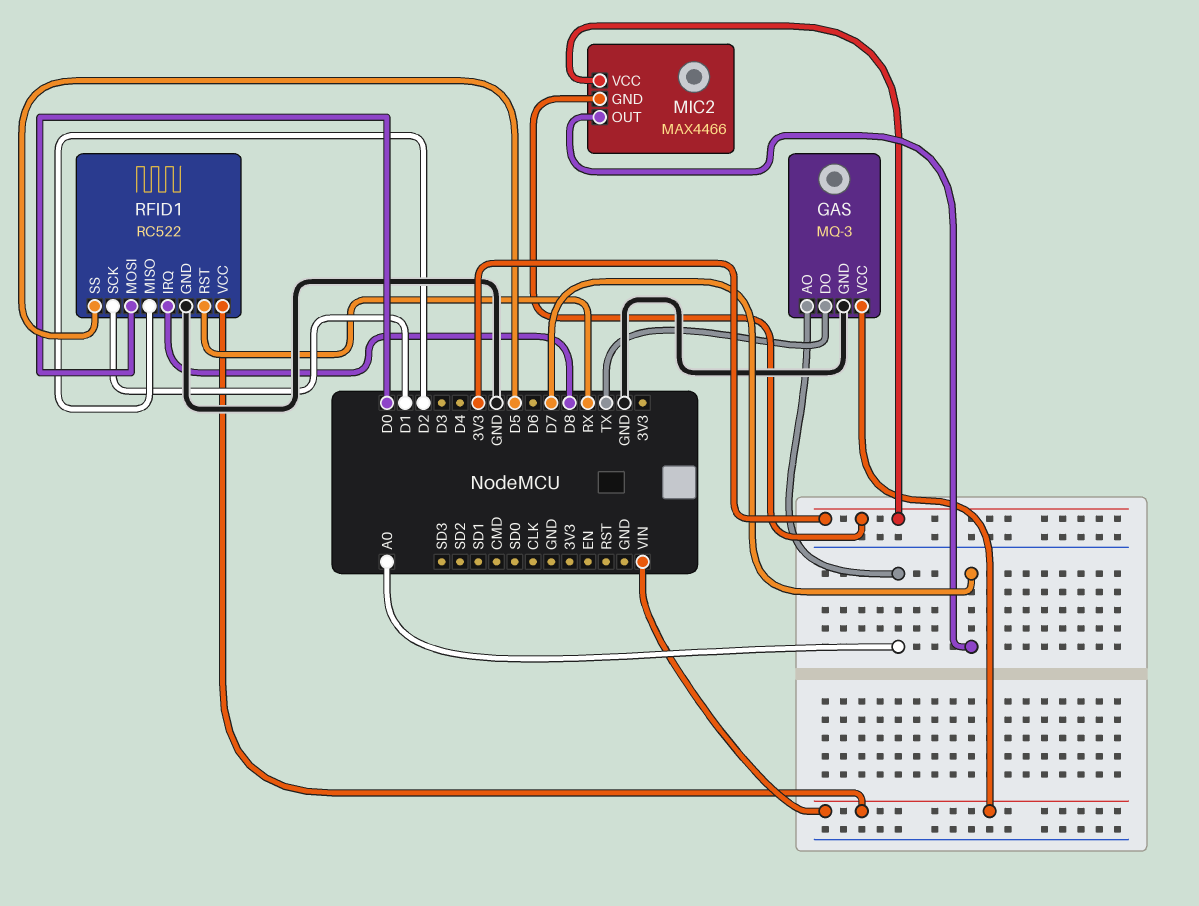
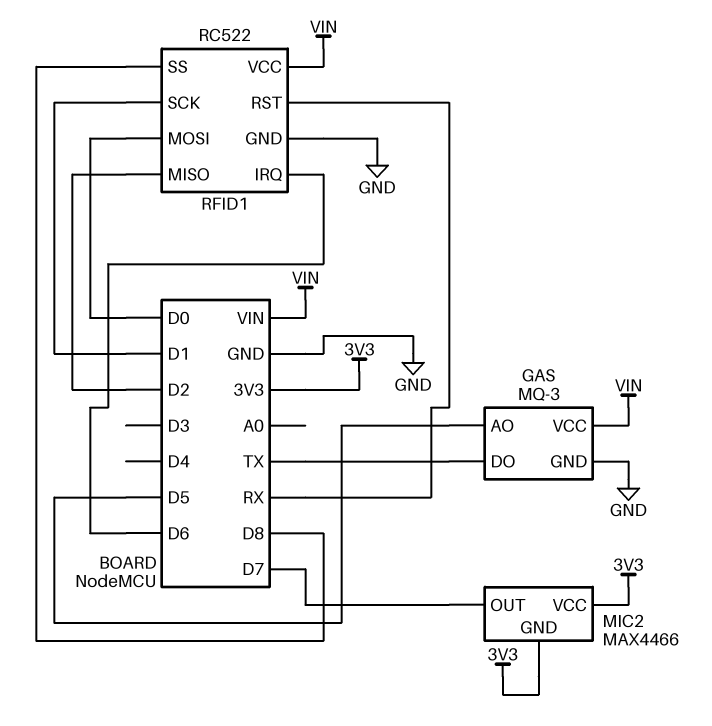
GAS pin AO: A0 -> D5
RFID1 pin IRQ: D8 -> D6
RFID1 pin SS: D5 -> D8

